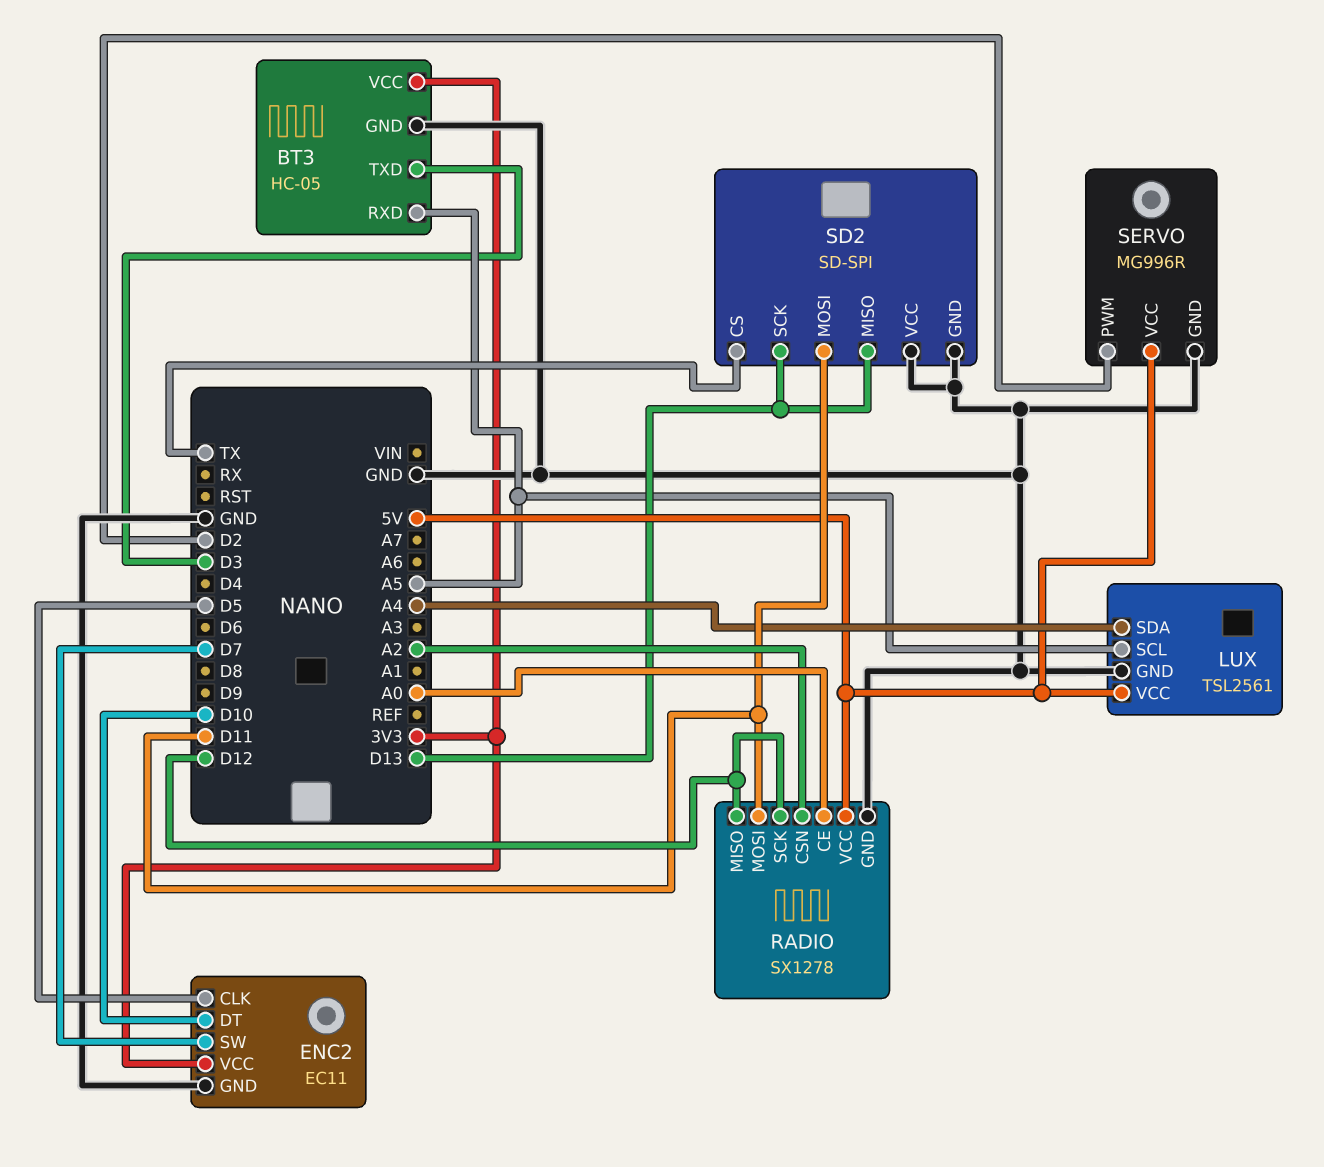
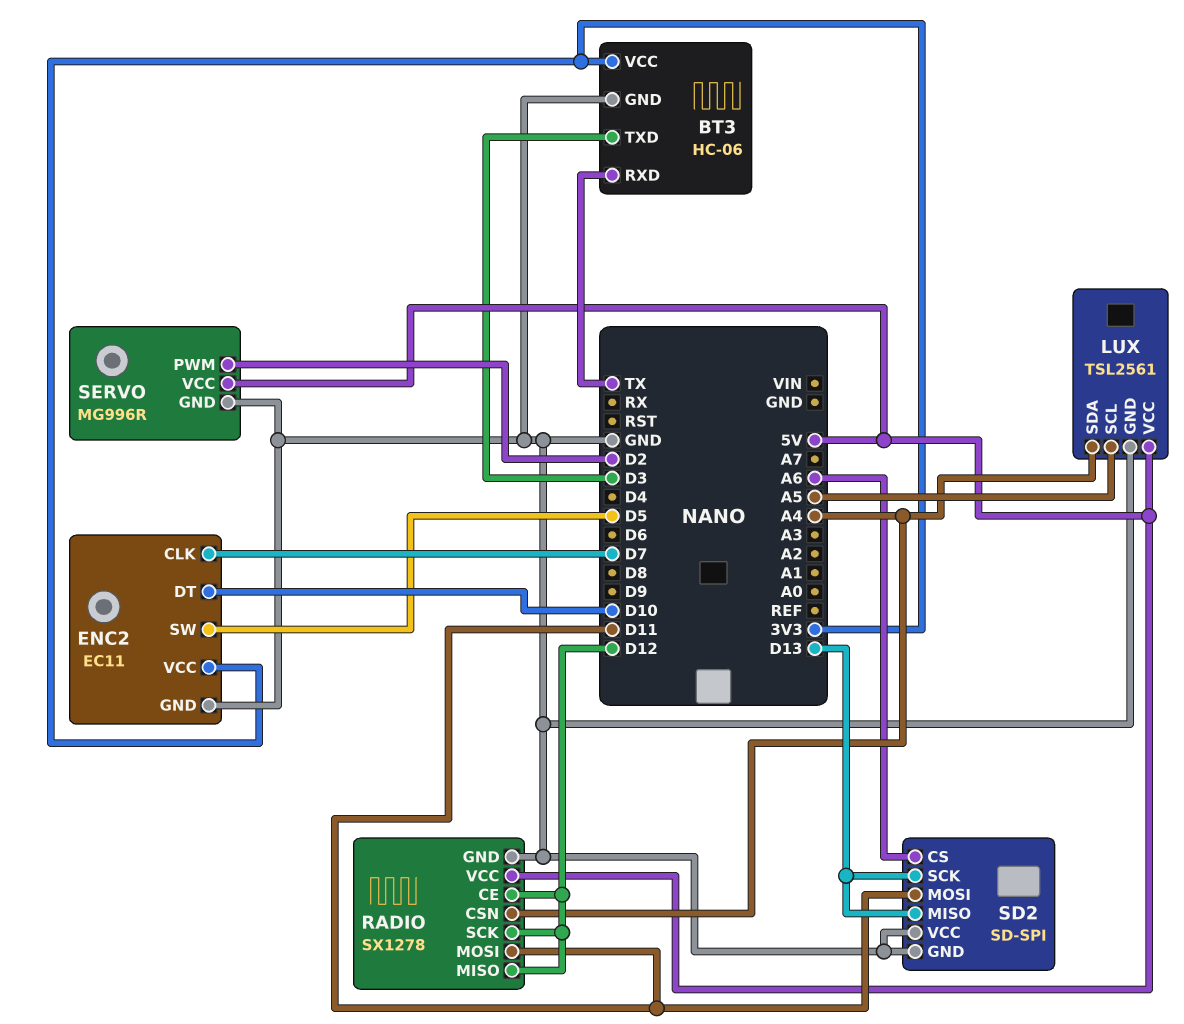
BT3: HC-05 -> HC-06
BT3 pin RXD: A5 -> TX
ENC2 pin CLK: D5 -> D7
ENC2 pin SW: D7 -> D5
RADIO pin CE: A0 -> D12
RADIO pin CSN: A2 -> A4
SD2 pin CS: TX -> A6

